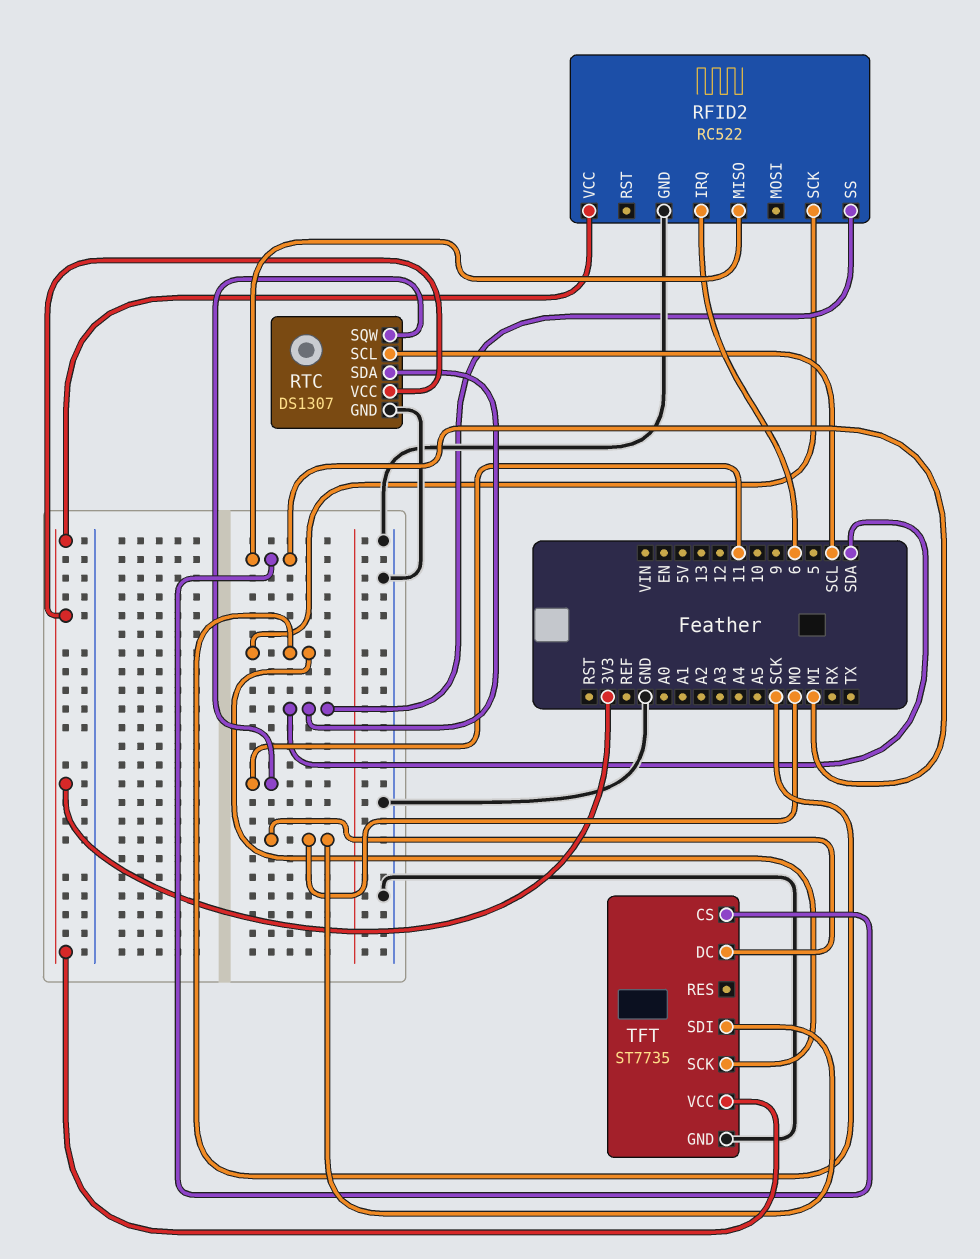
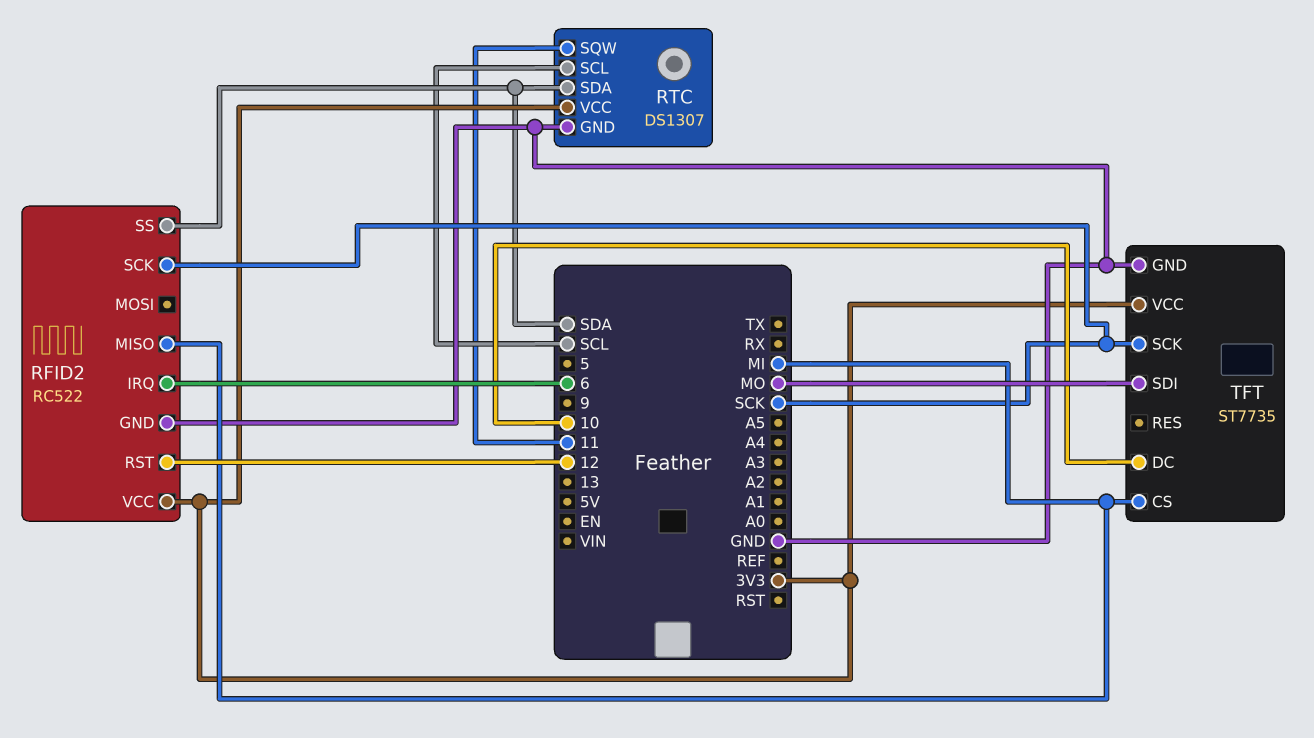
RFID2 pin RST: none -> 12
TFT pin DC: MO -> 10

